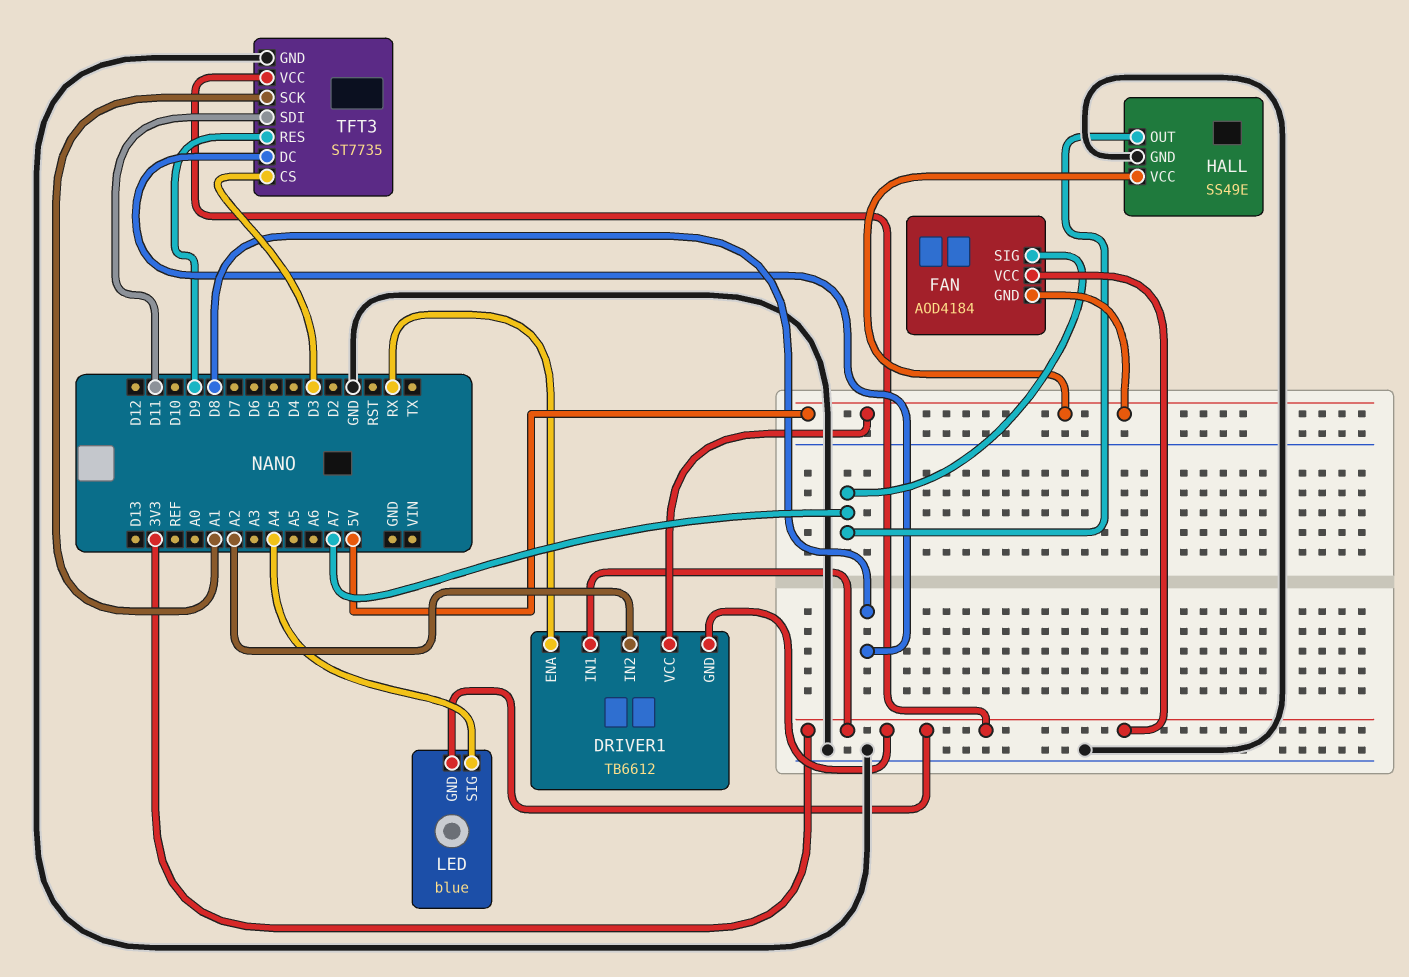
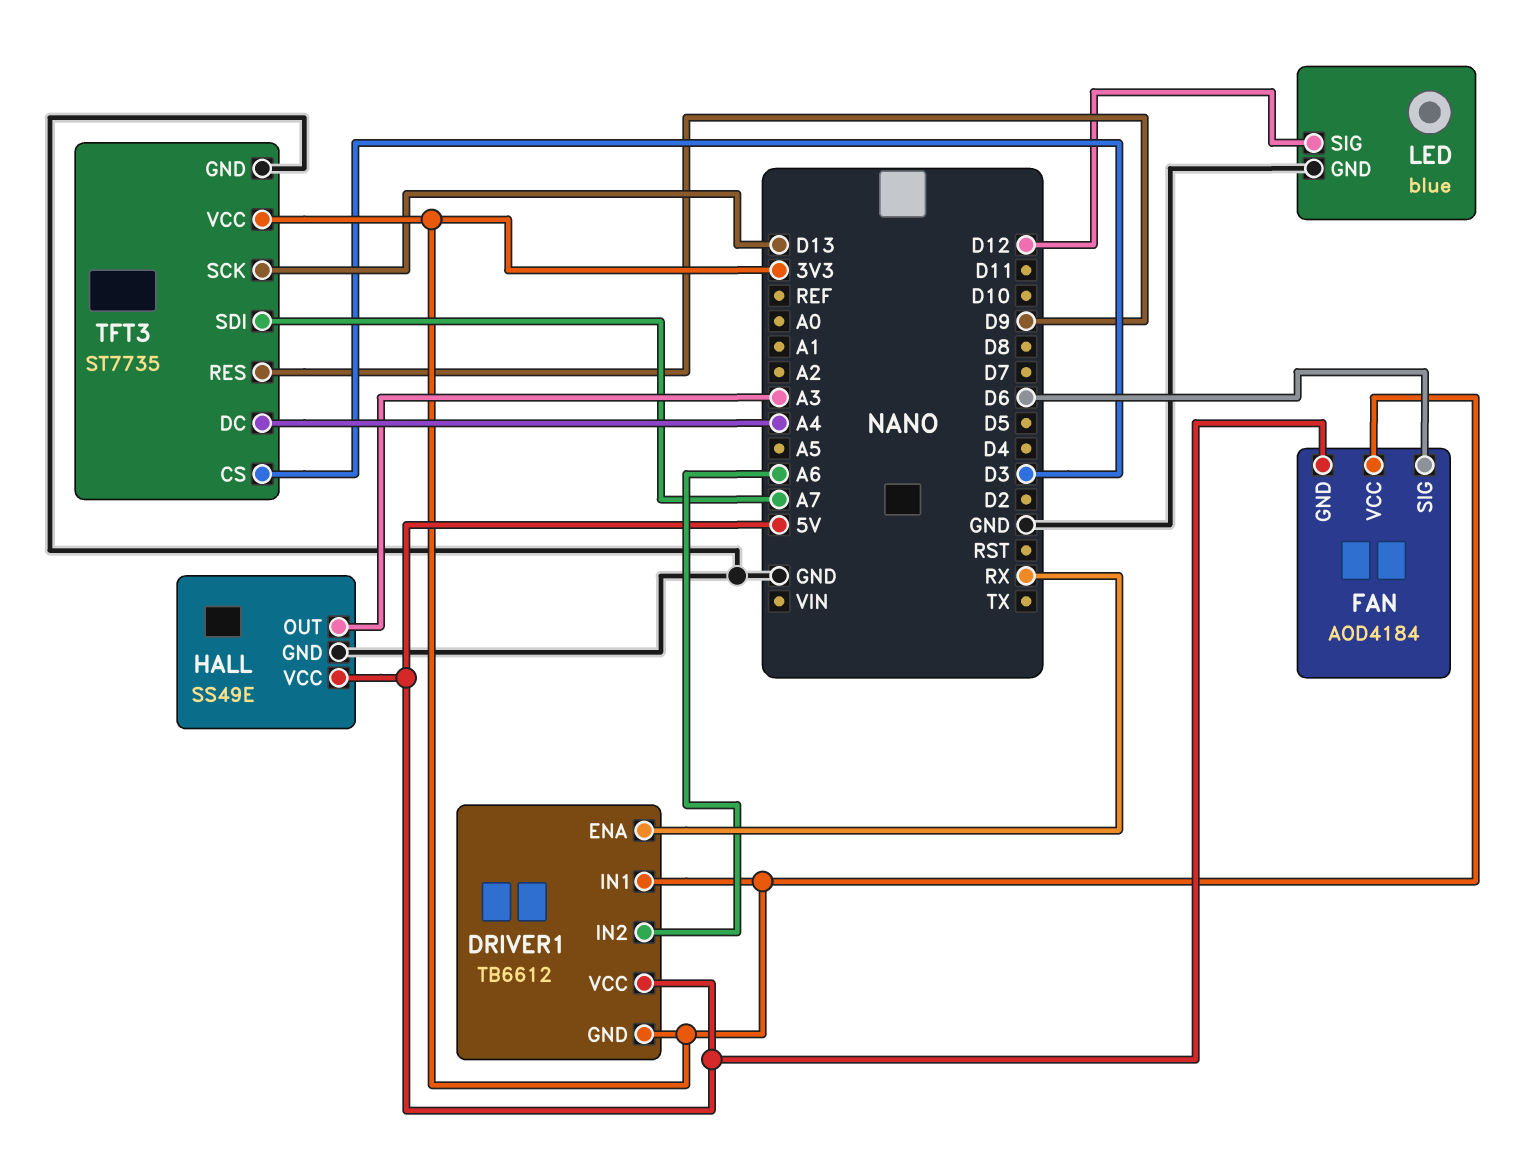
DRIVER1 pin IN2: A2 -> A6
FAN pin SIG: A7 -> D6
HALL pin OUT: A7 -> A3
LED pin GND: 3V3 -> GND
LED pin SIG: A4 -> D12
TFT3 pin DC: D8 -> A4
TFT3 pin SCK: A1 -> D13
TFT3 pin SDI: D11 -> A7

